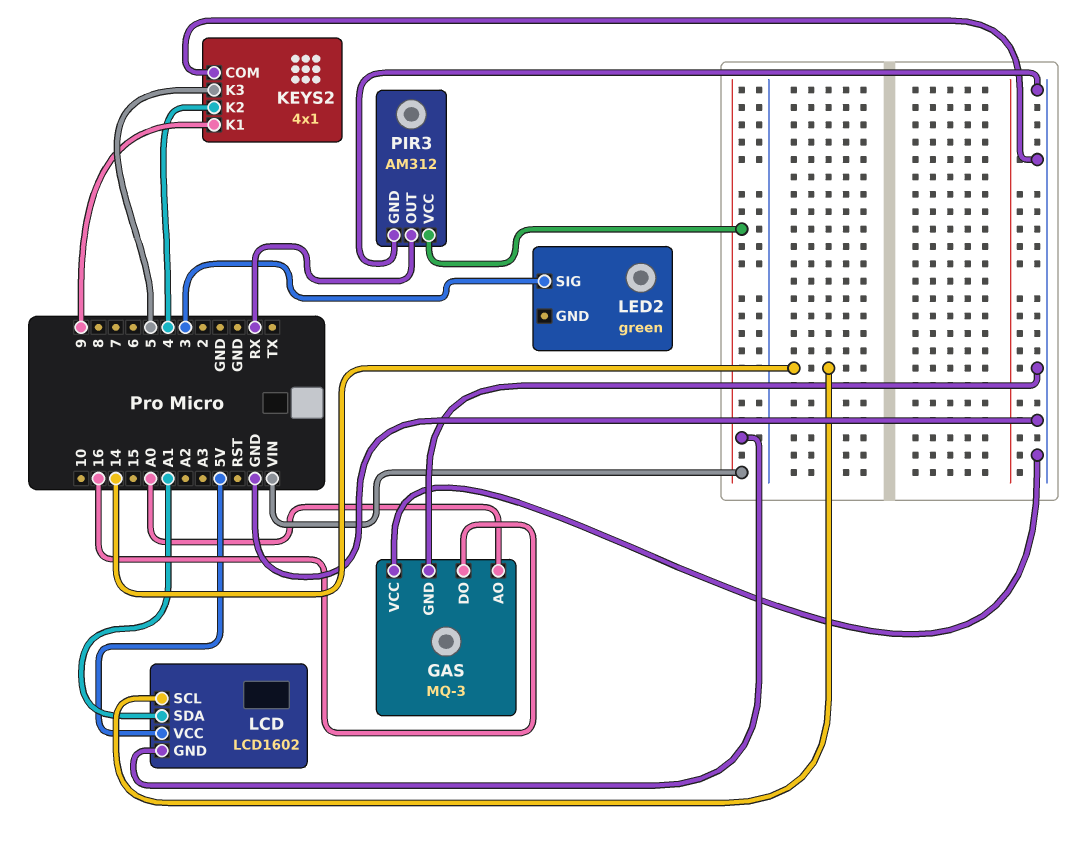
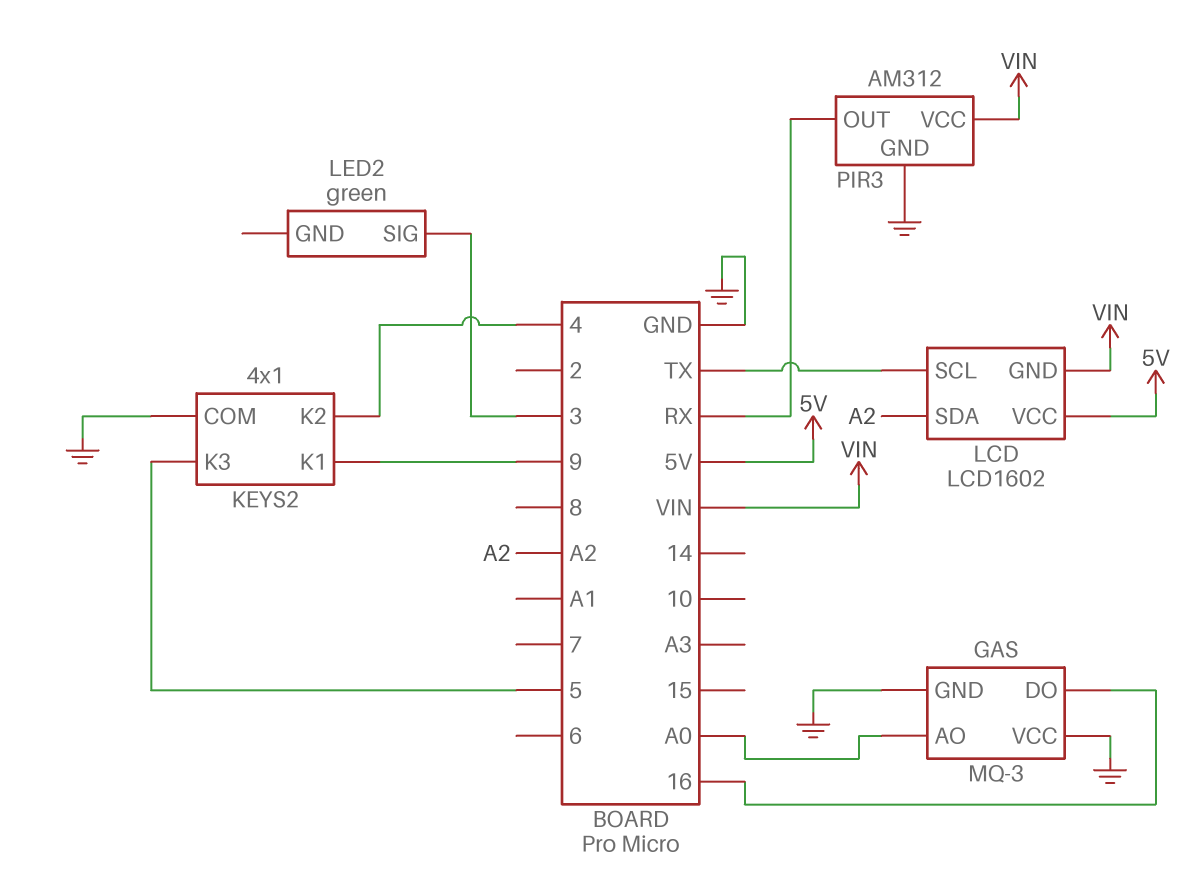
LCD pin SCL: 14 -> TX
LCD pin SDA: A1 -> A2

